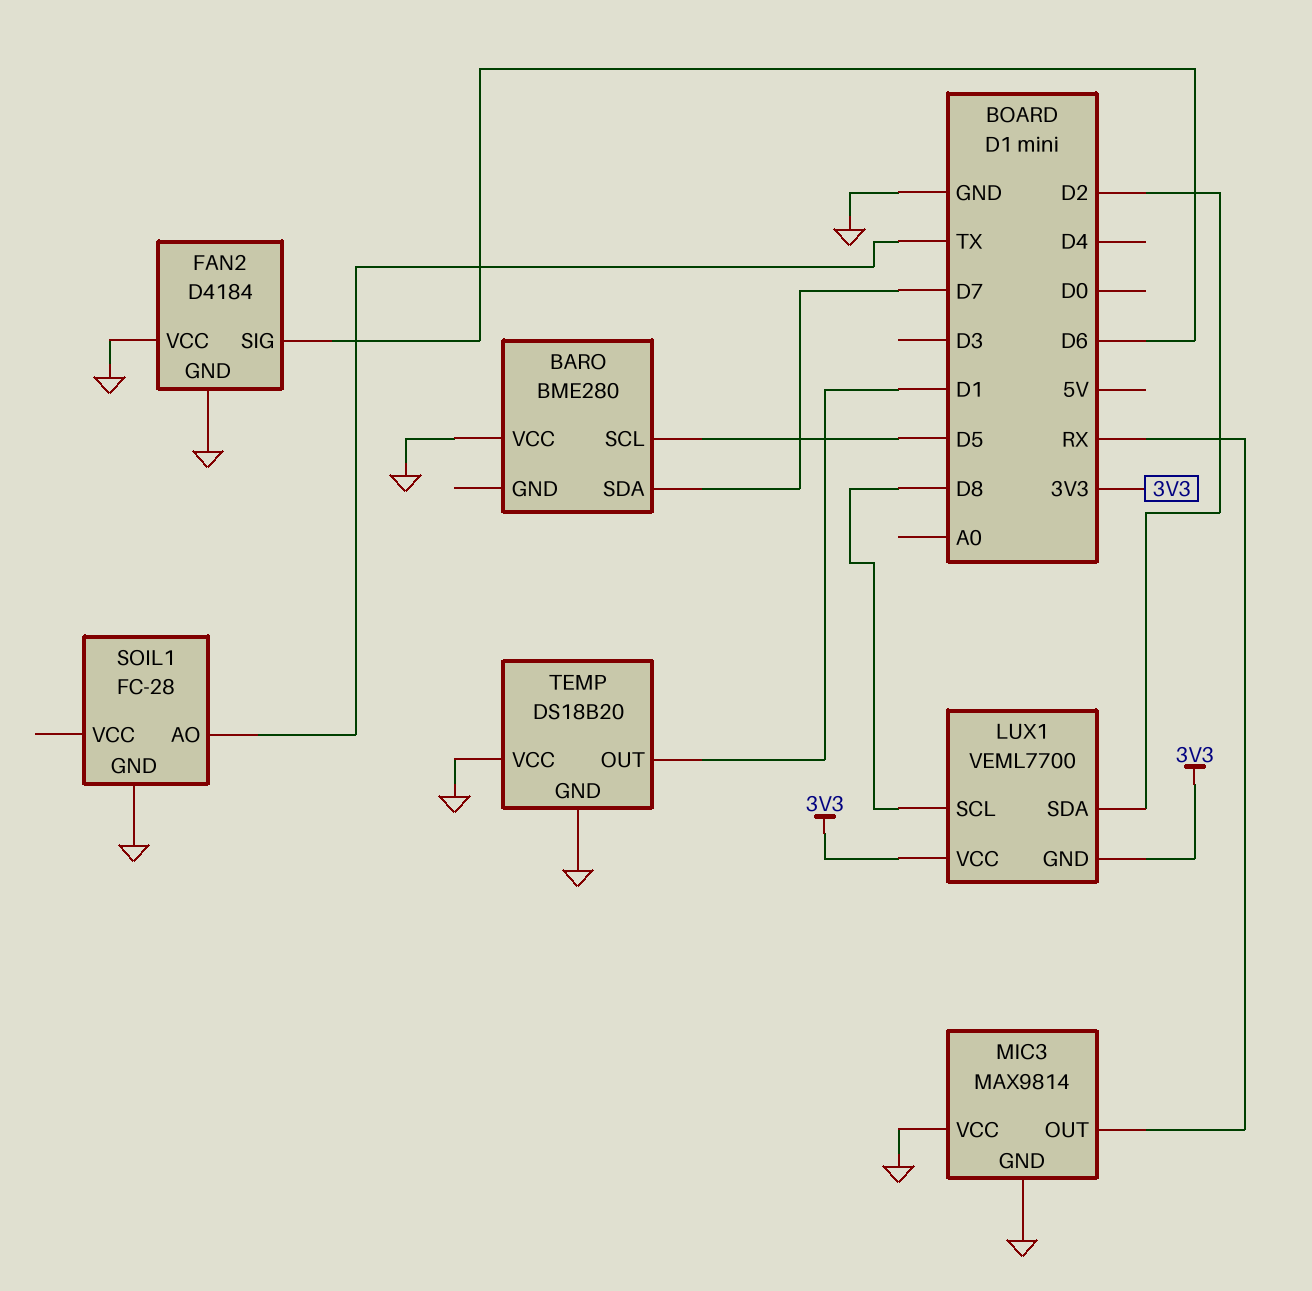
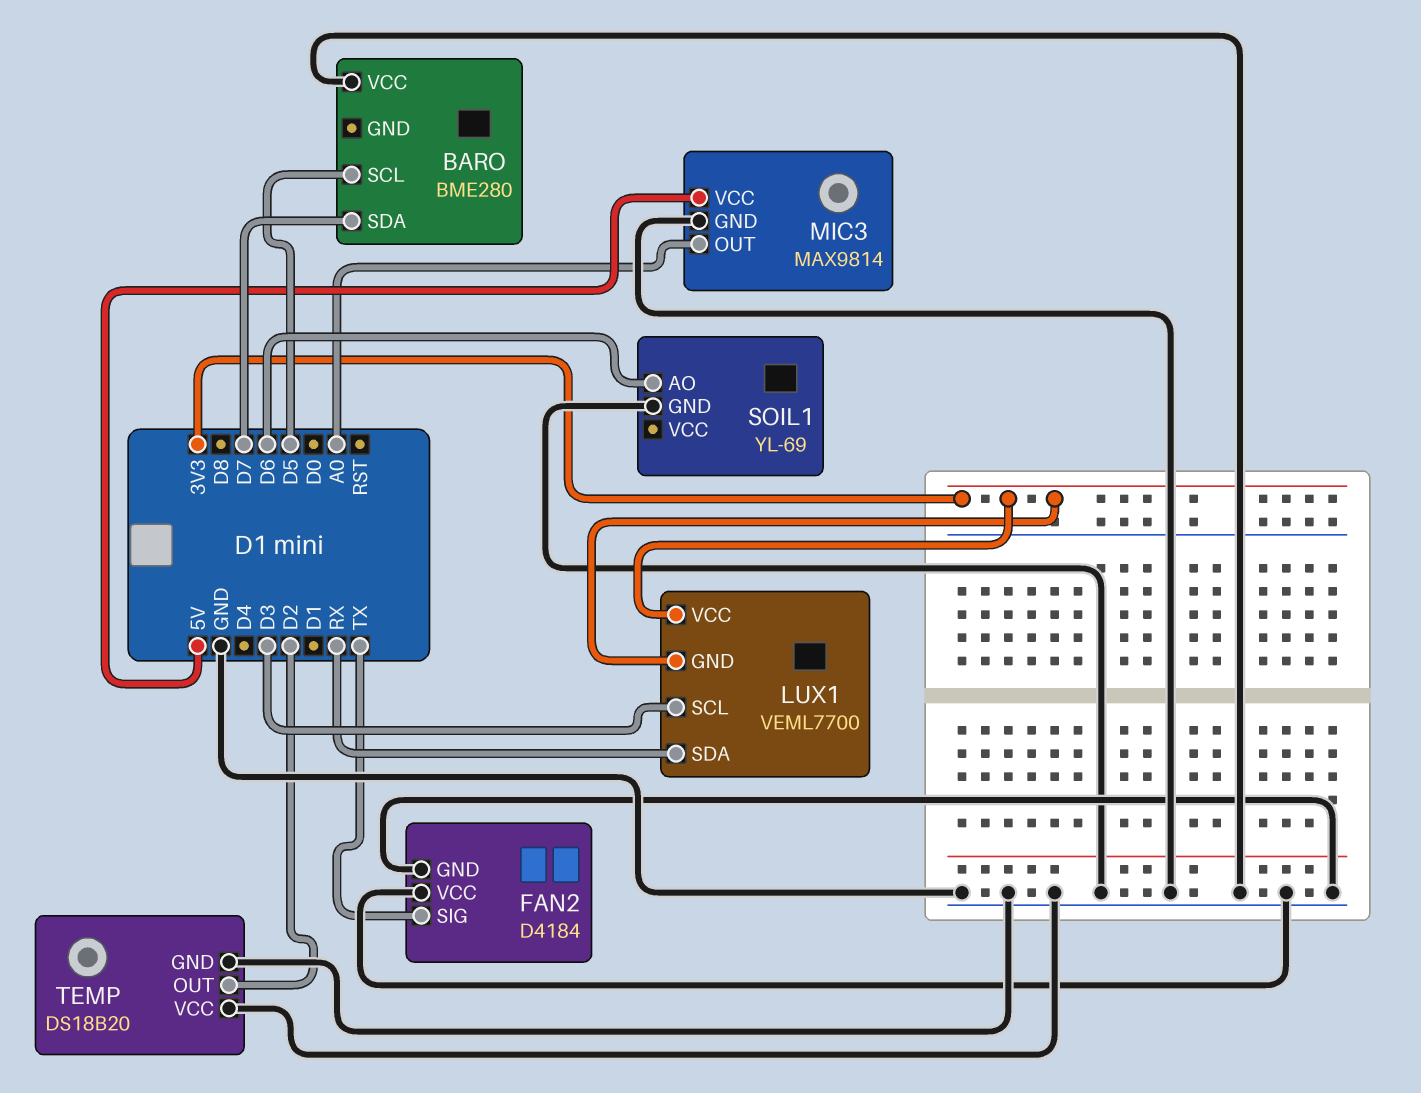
FAN2 pin SIG: D6 -> TX
LUX1 pin SCL: D8 -> D3
LUX1 pin SDA: D2 -> RX
MIC3 pin OUT: RX -> A0
MIC3 pin VCC: GND -> 5V
SOIL1: FC-28 -> YL-69
SOIL1 pin AO: TX -> D6
TEMP pin OUT: D1 -> D2

